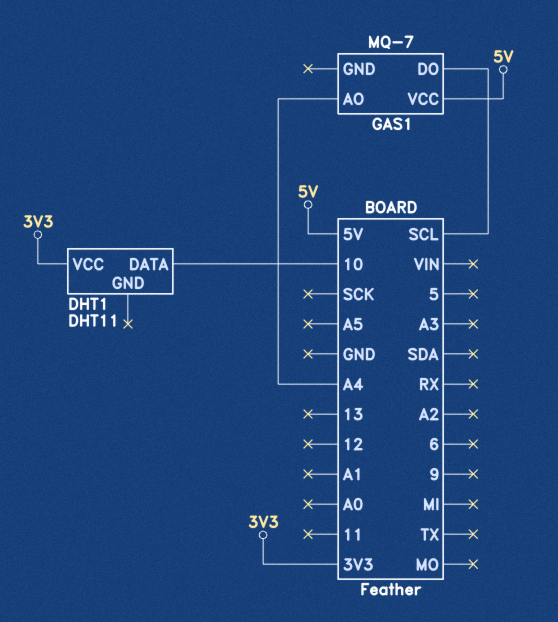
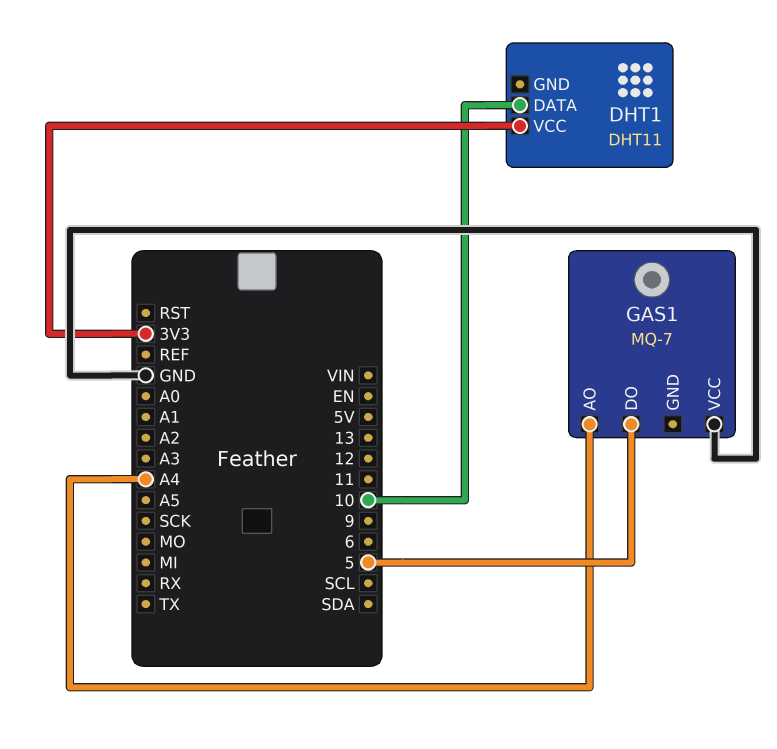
GAS1 pin DO: SCL -> 5
GAS1 pin VCC: 5V -> GND

